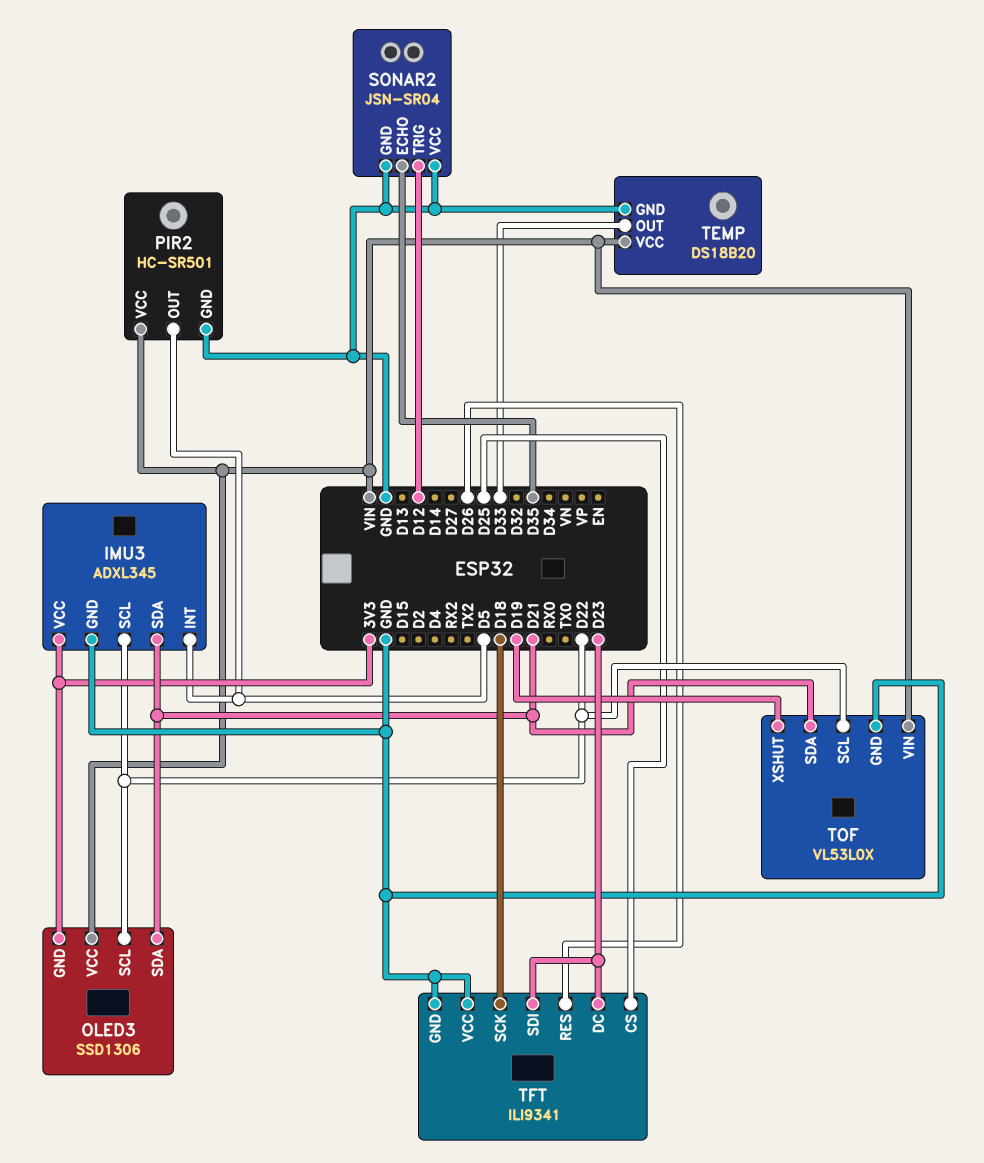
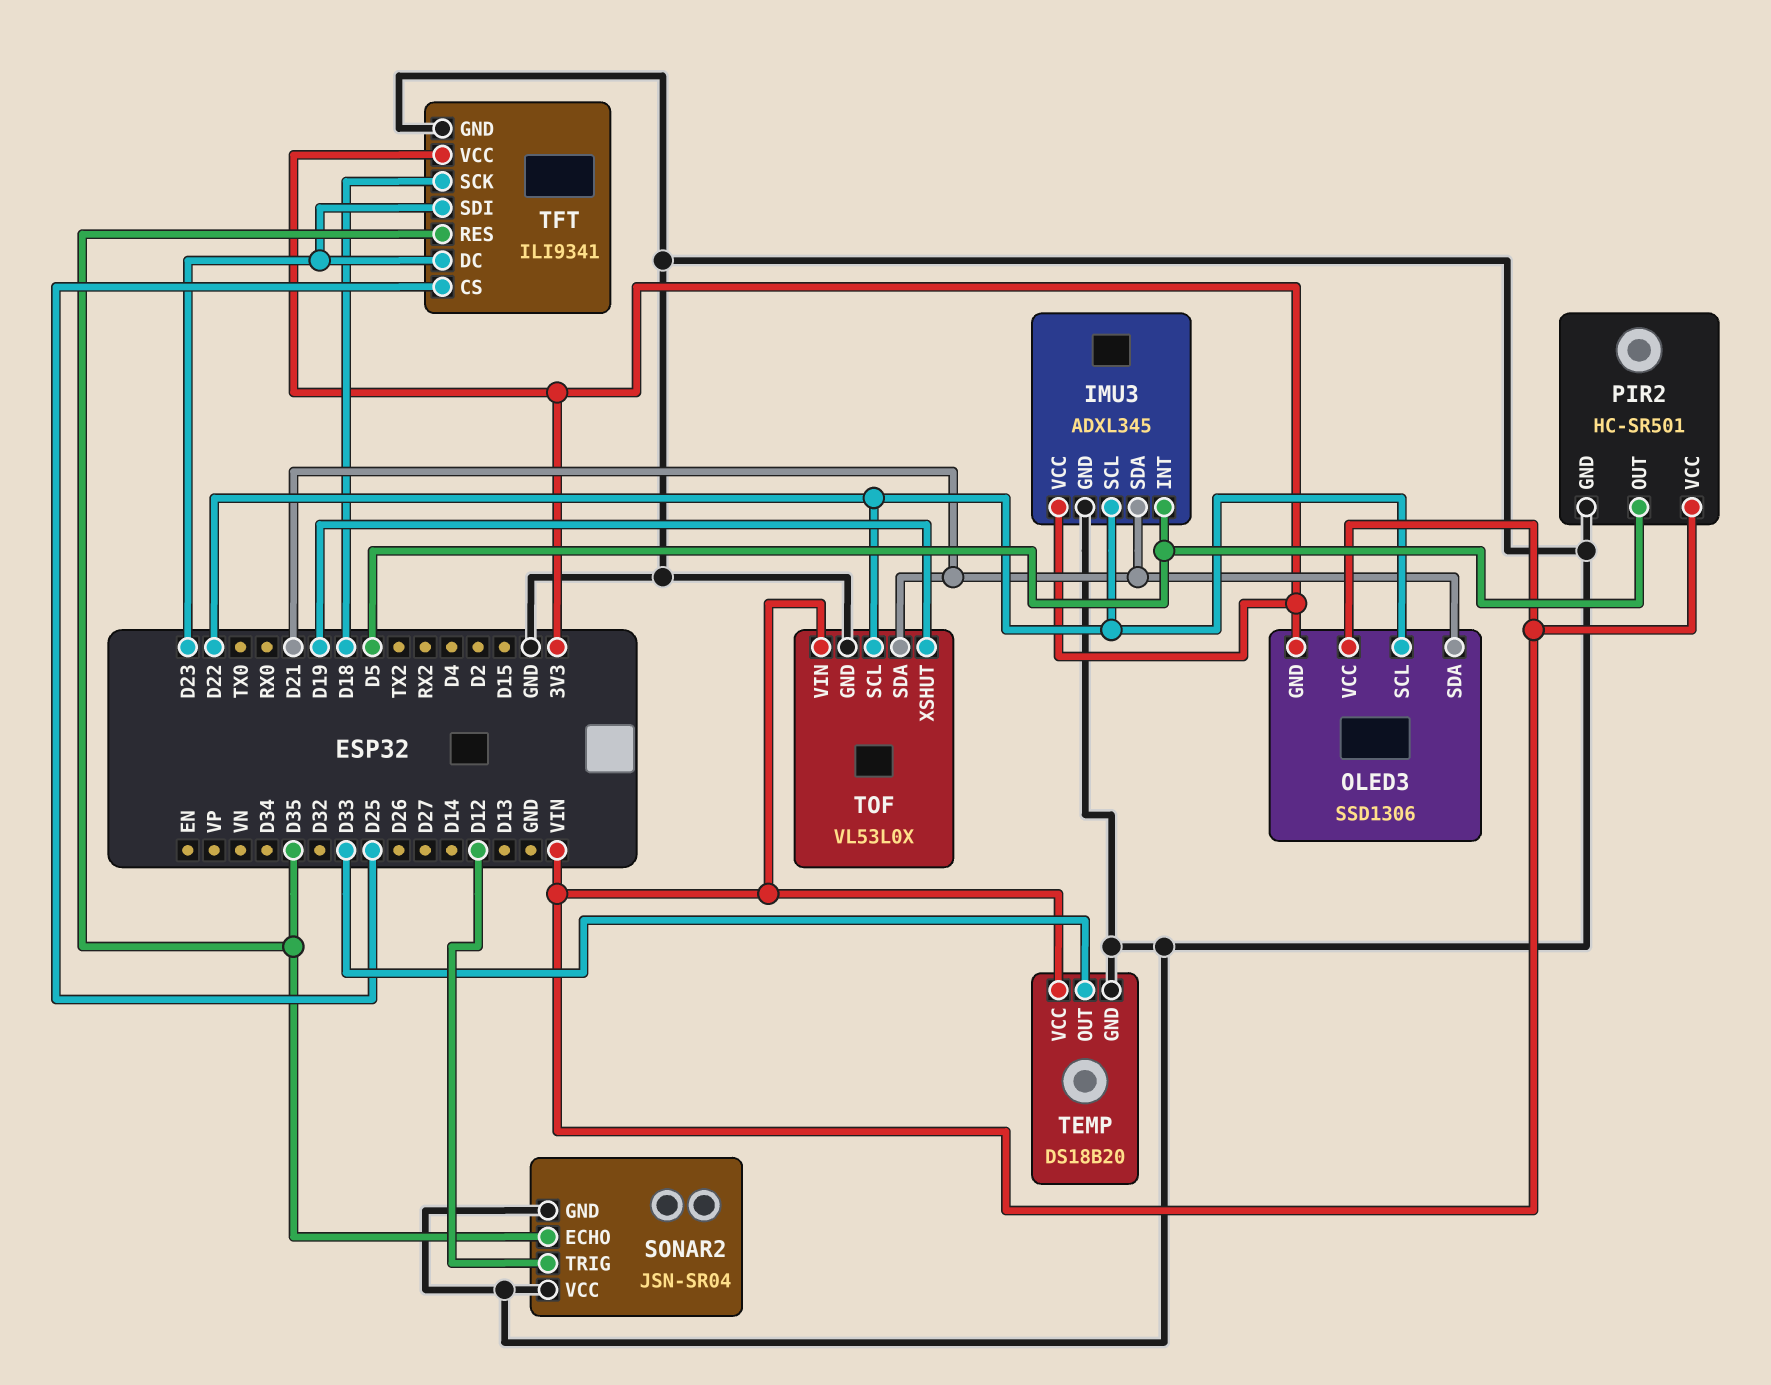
TFT pin RES: D26 -> D35
TFT pin VCC: GND -> 3V3

